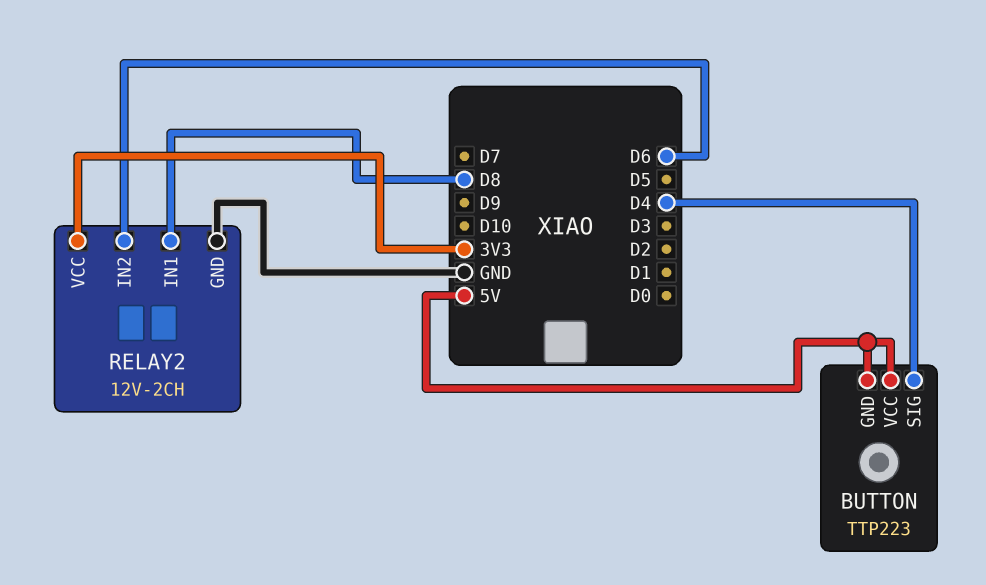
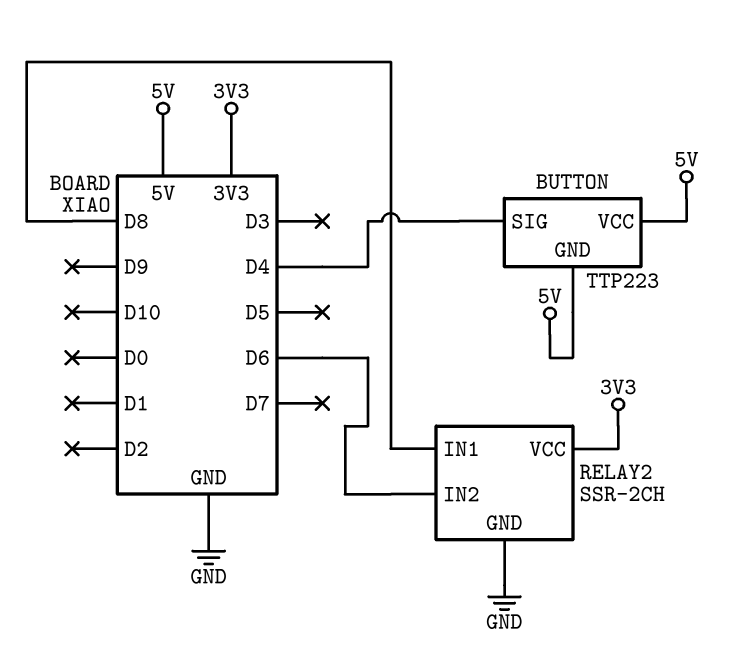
RELAY2: 12V-2CH -> SSR-2CH

